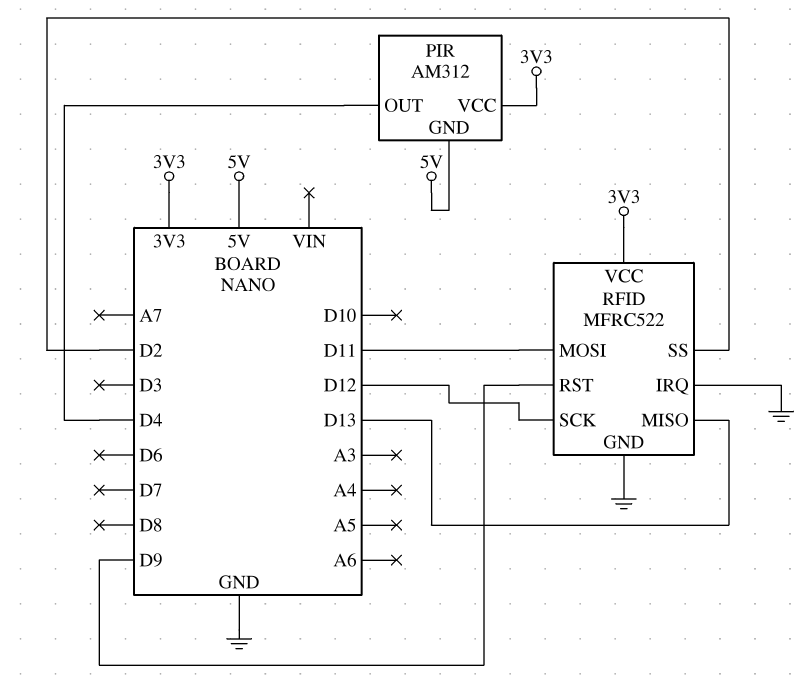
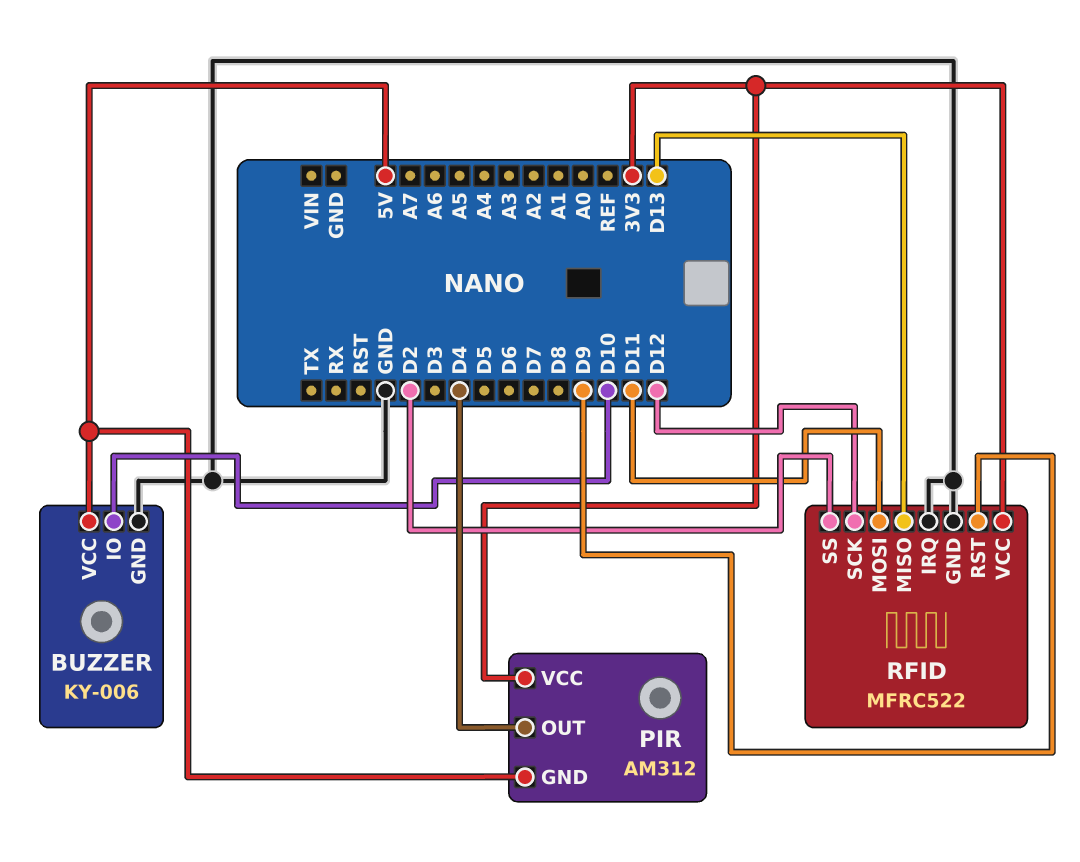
BUZZER: none -> KY-006
BUZZER pin GND: none -> GND
BUZZER pin IO: none -> D10
BUZZER pin VCC: none -> 5V

